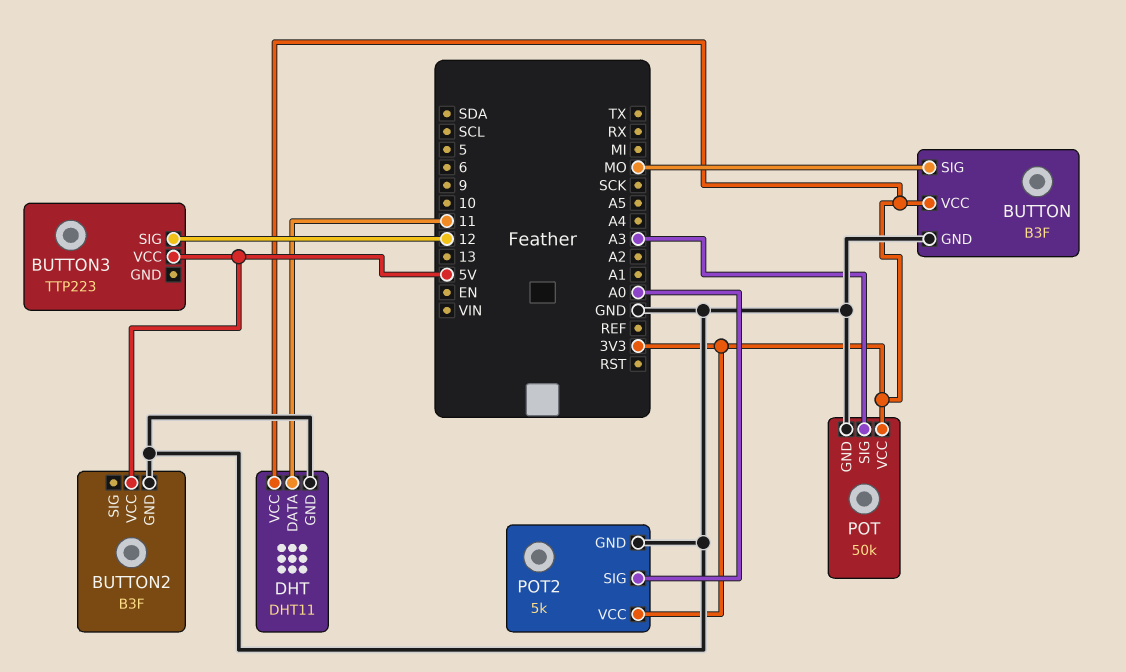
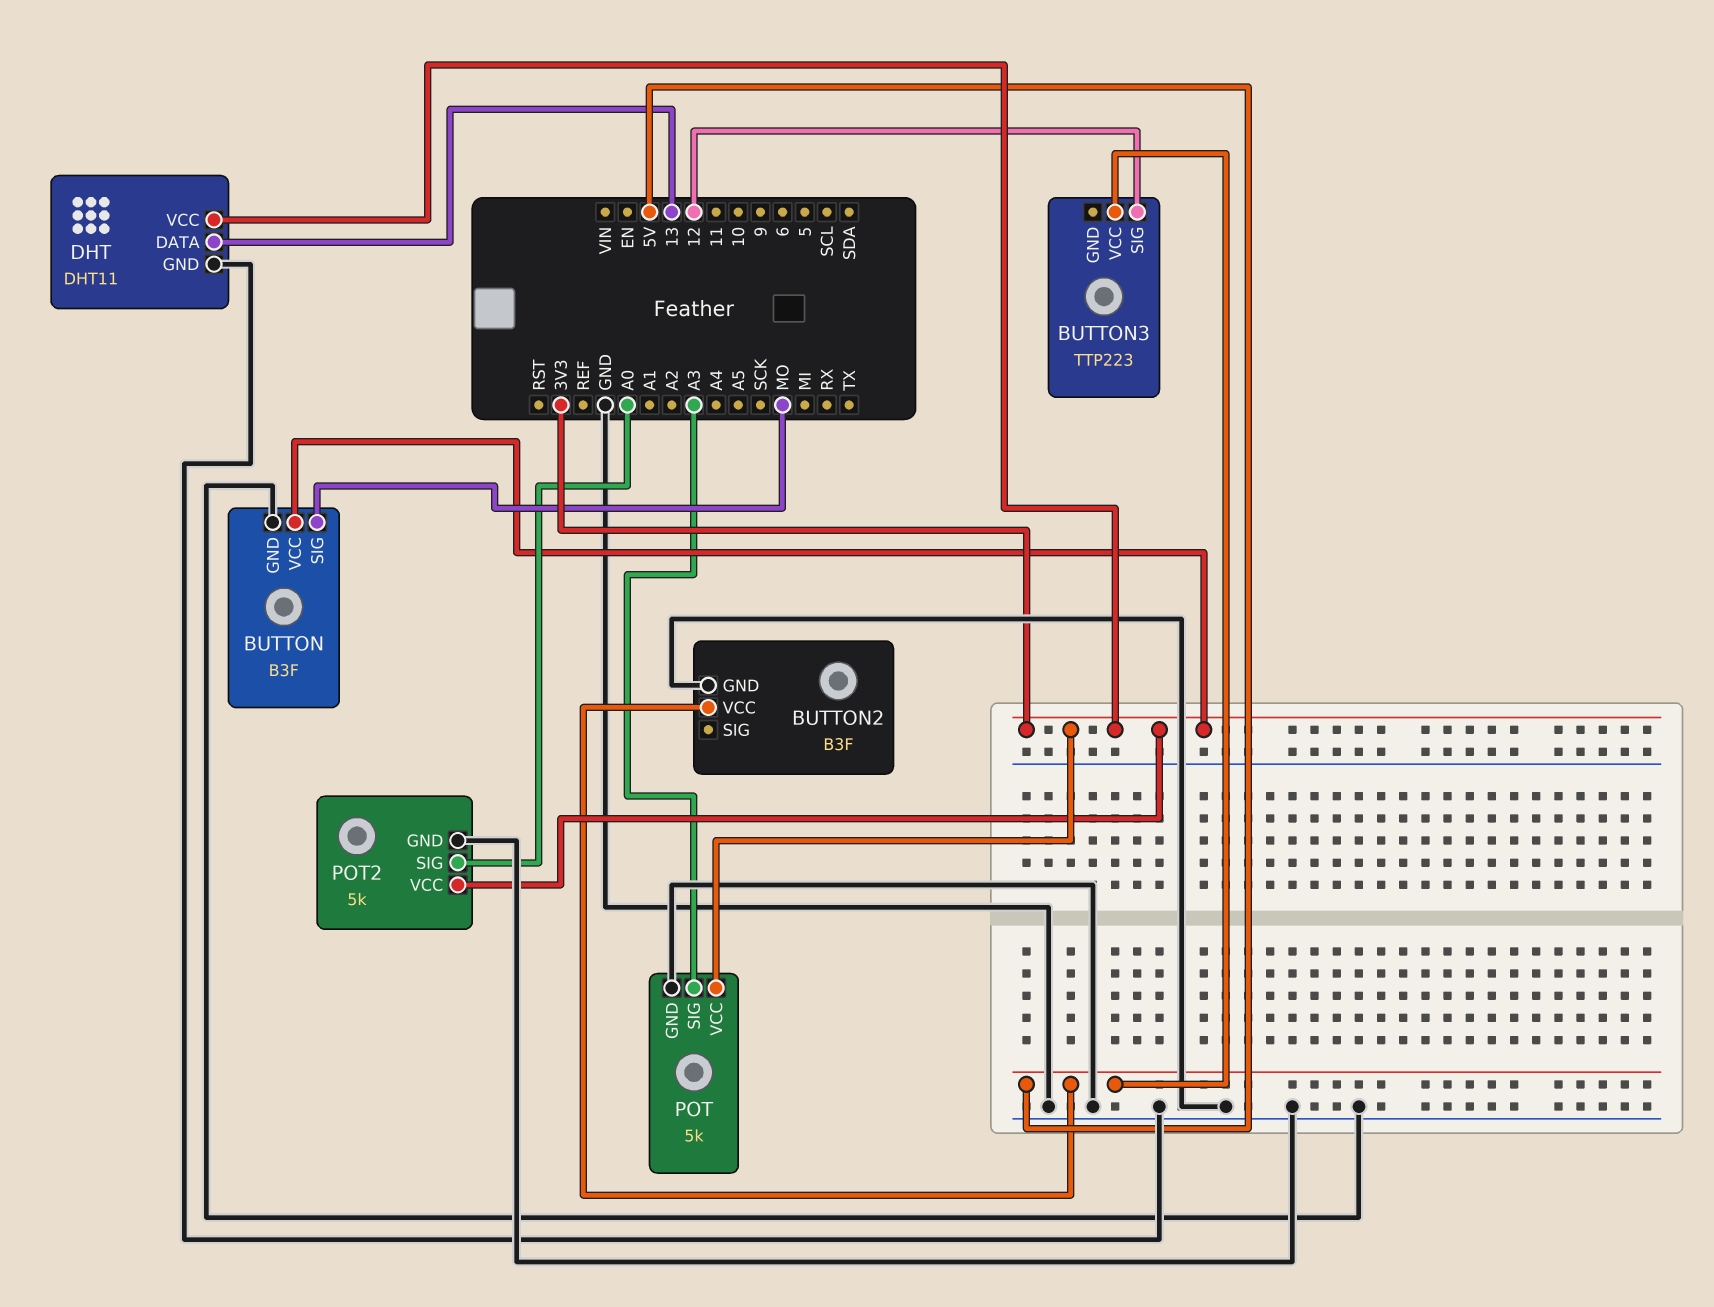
DHT pin DATA: 11 -> 13
POT: 50k -> 5k

